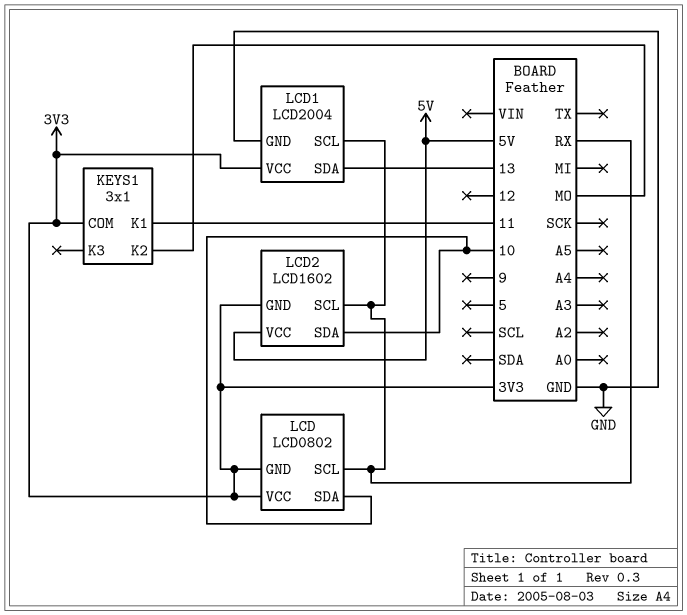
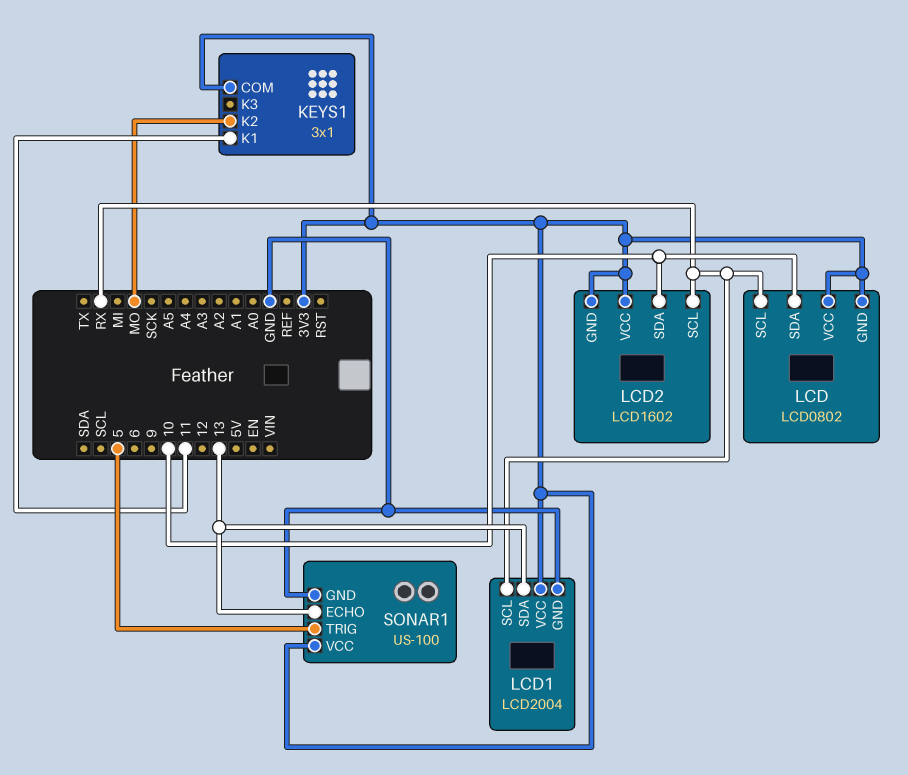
LCD2 pin VCC: 5V -> 3V3
SONAR1: none -> US-100
SONAR1 pin ECHO: none -> 13
SONAR1 pin GND: none -> GND
SONAR1 pin TRIG: none -> 5
SONAR1 pin VCC: none -> 3V3

